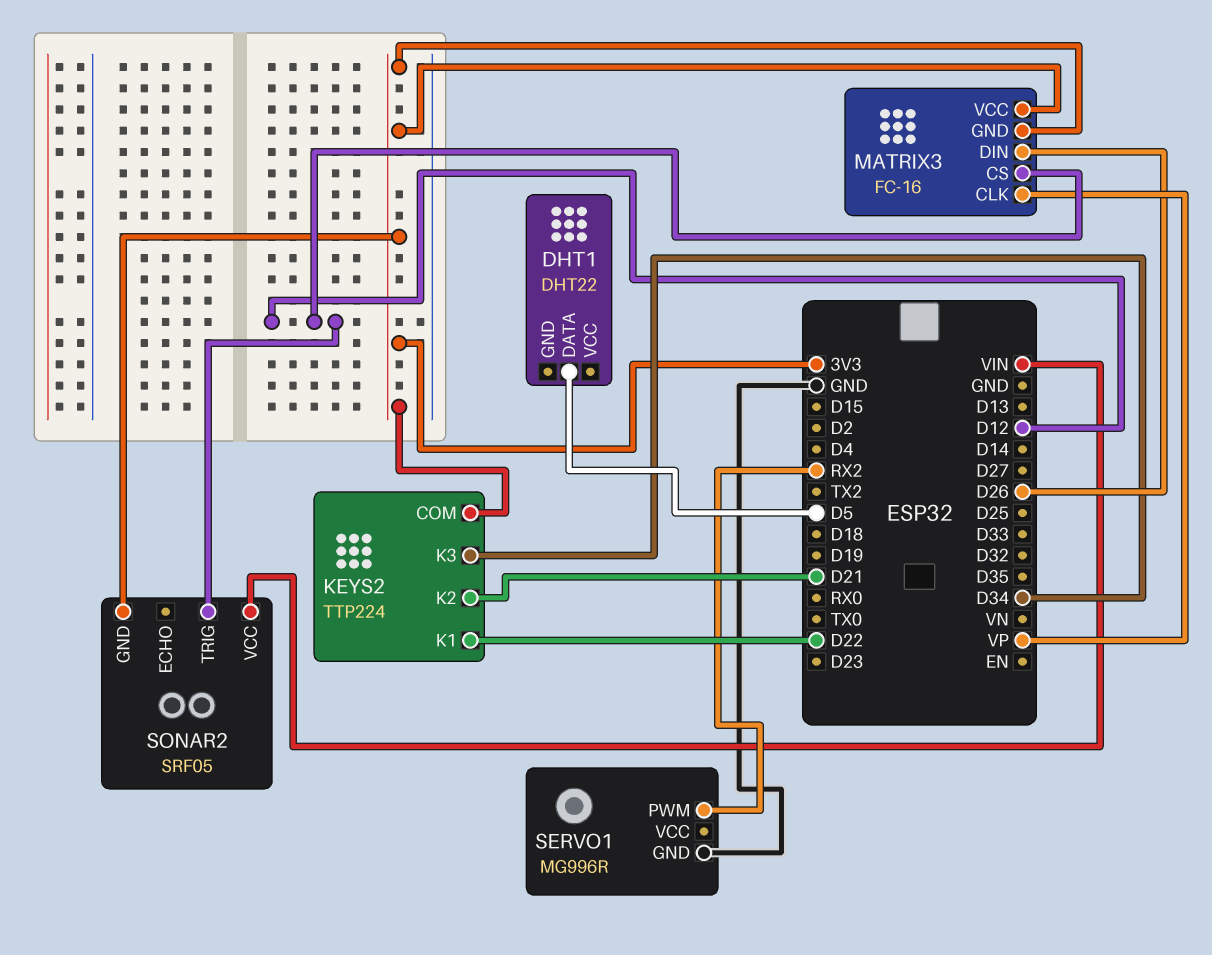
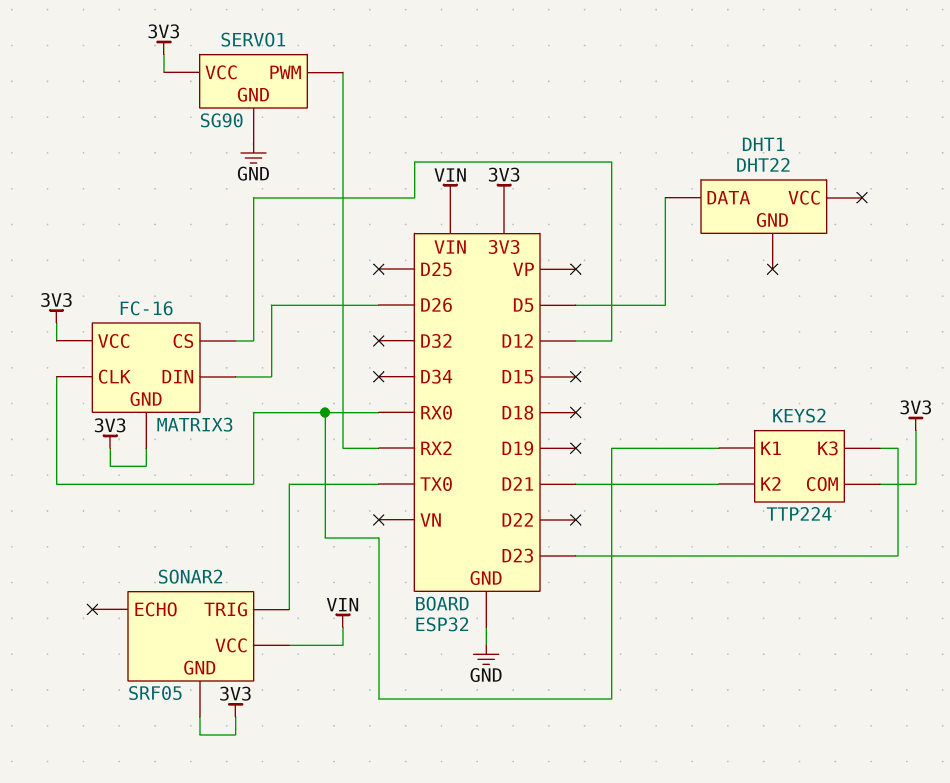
KEYS2 pin K1: D22 -> RX0
KEYS2 pin K3: D34 -> D23
MATRIX3 pin CLK: VP -> RX0
SERVO1: MG996R -> SG90
SERVO1 pin VCC: none -> 3V3
SONAR2 pin TRIG: D12 -> TX0

